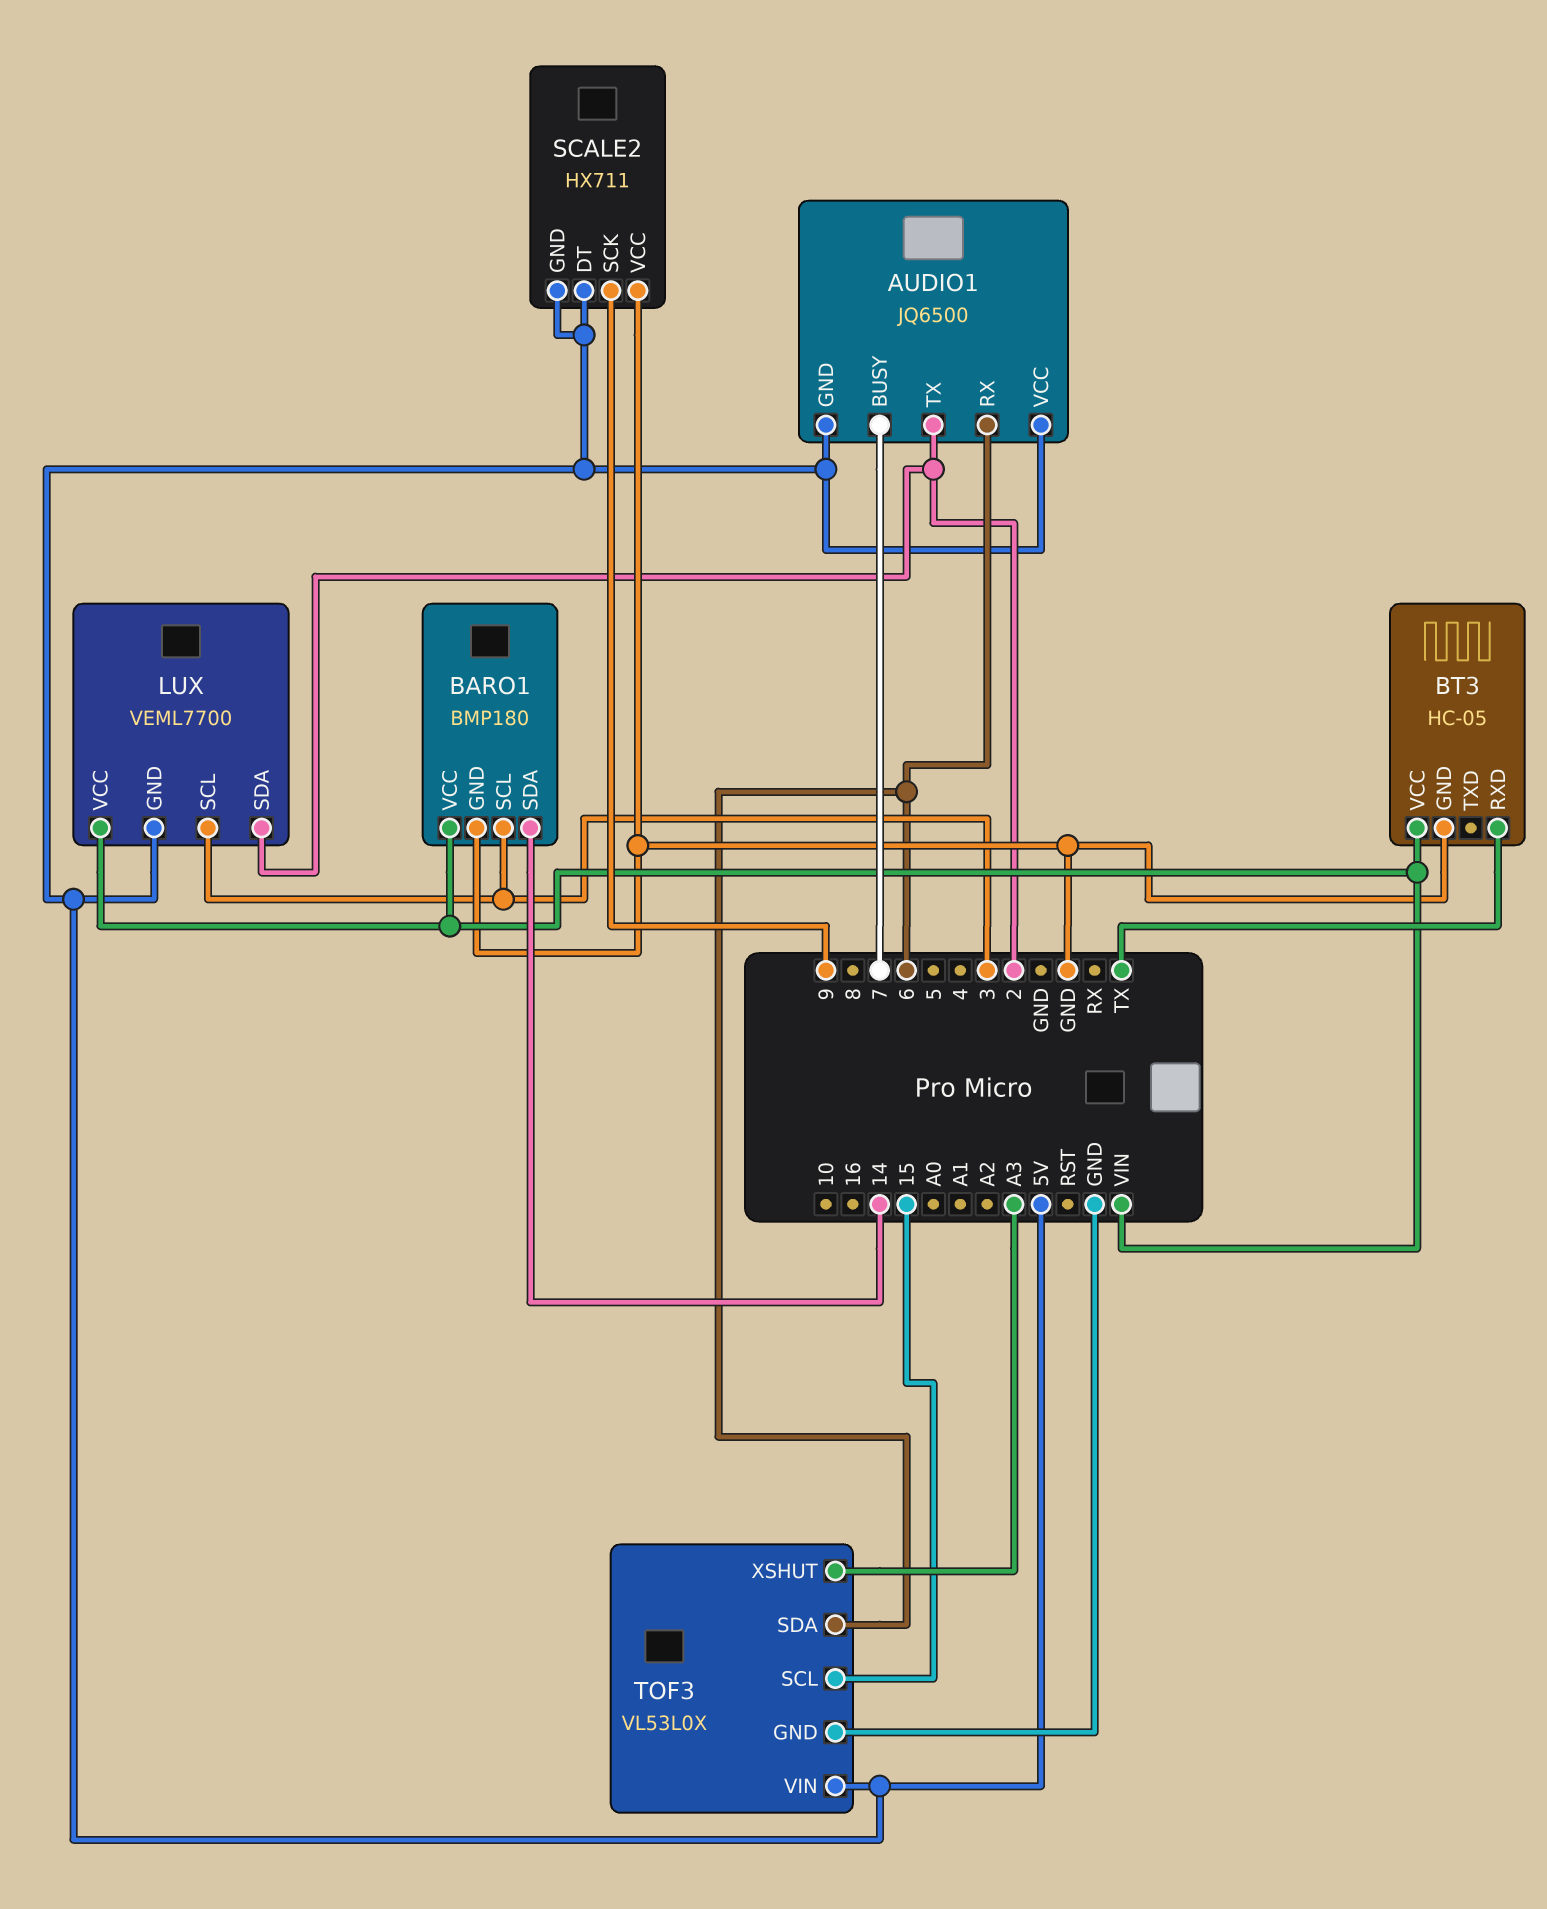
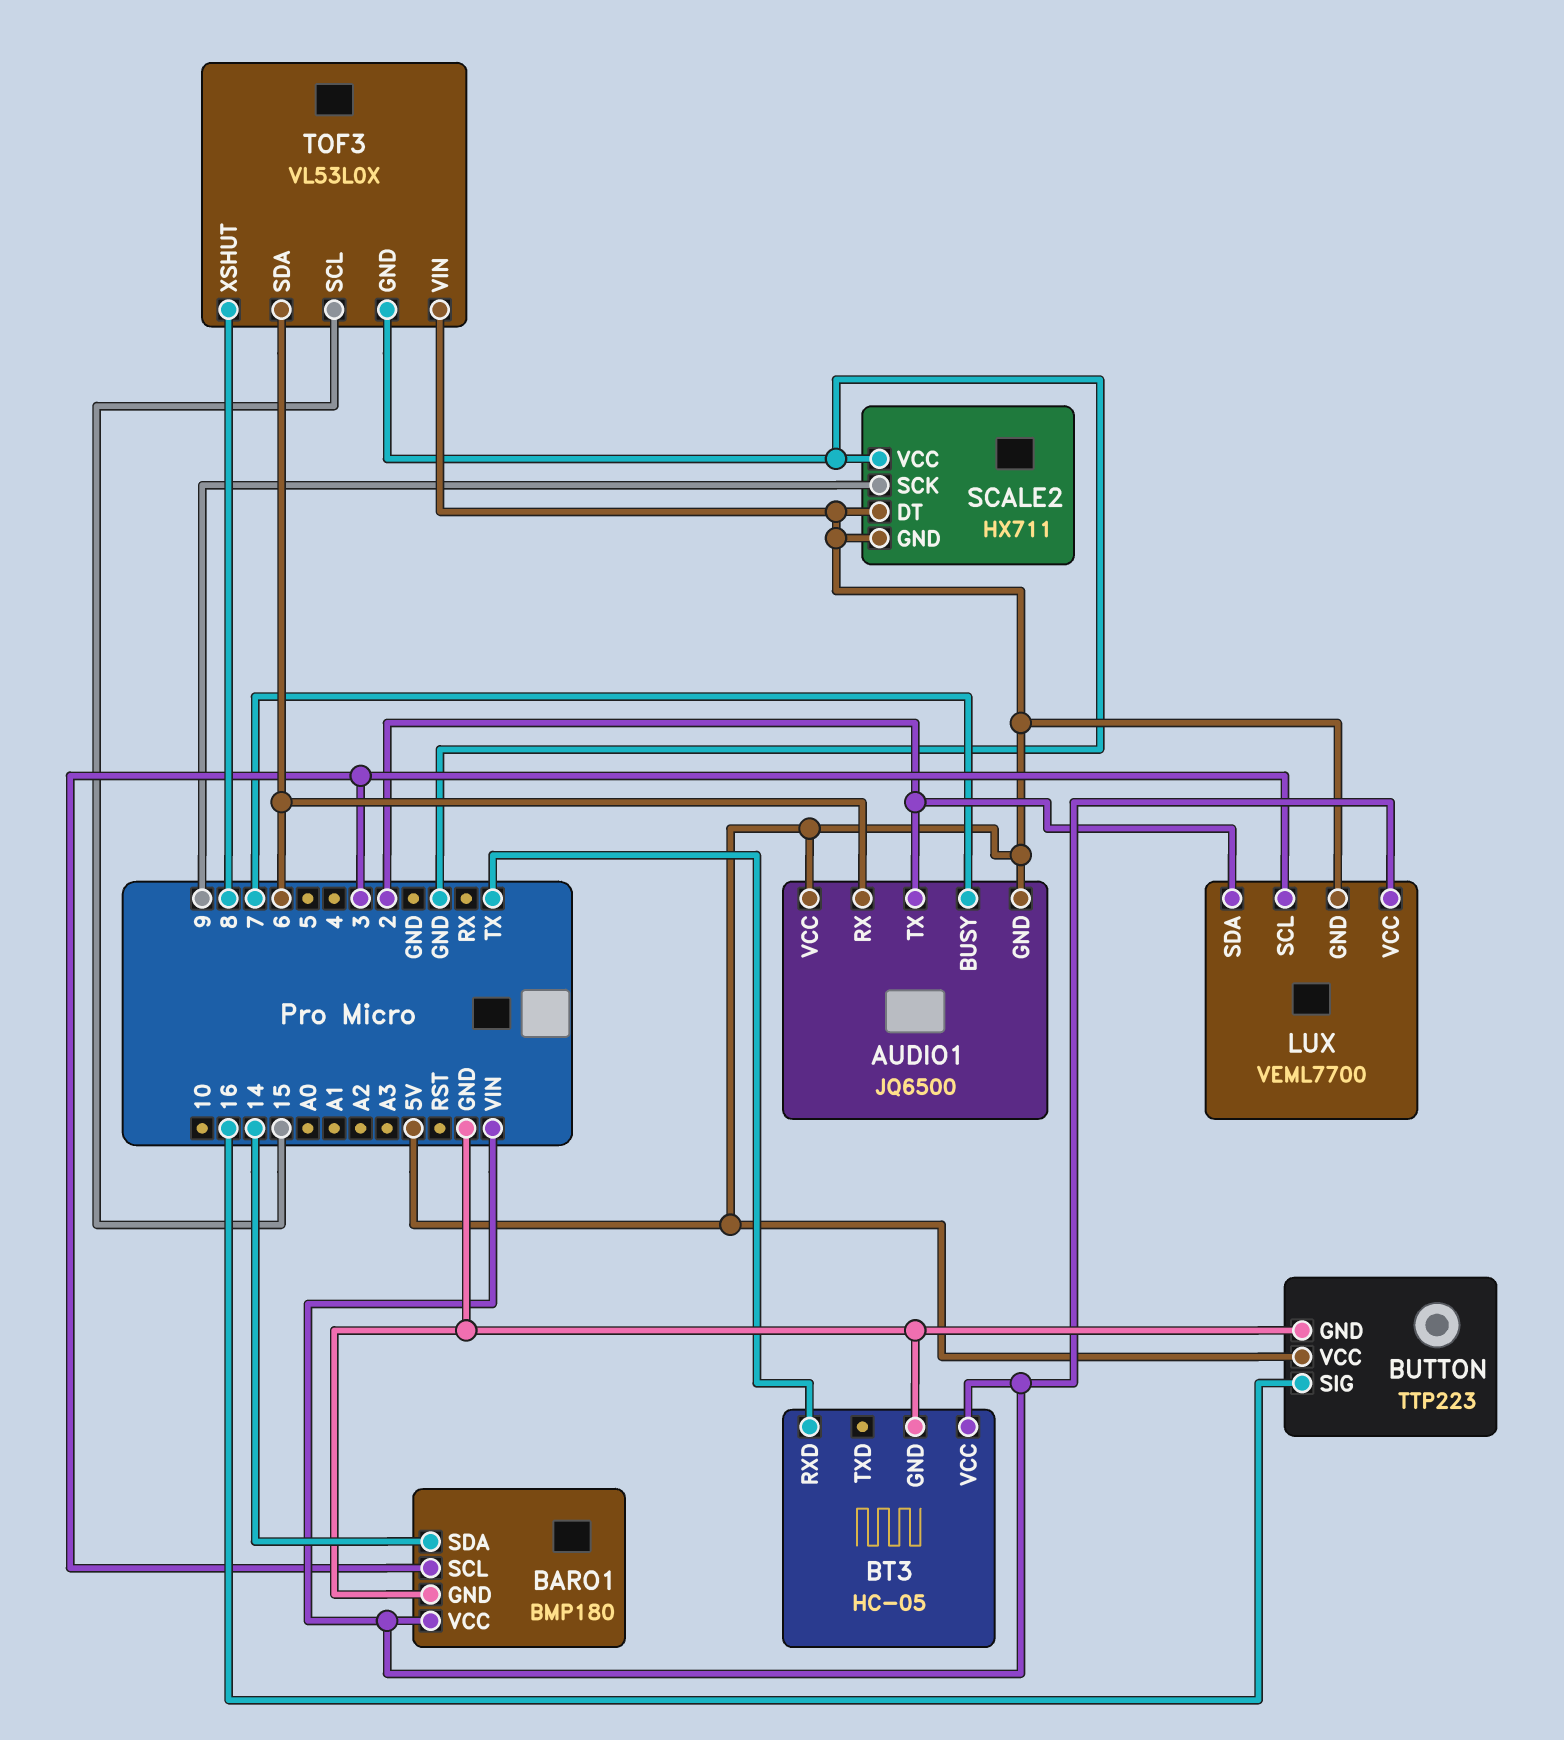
BUTTON: none -> TTP223
BUTTON pin GND: none -> GND
BUTTON pin SIG: none -> 16
BUTTON pin VCC: none -> 5V
TOF3 pin XSHUT: A3 -> 8

